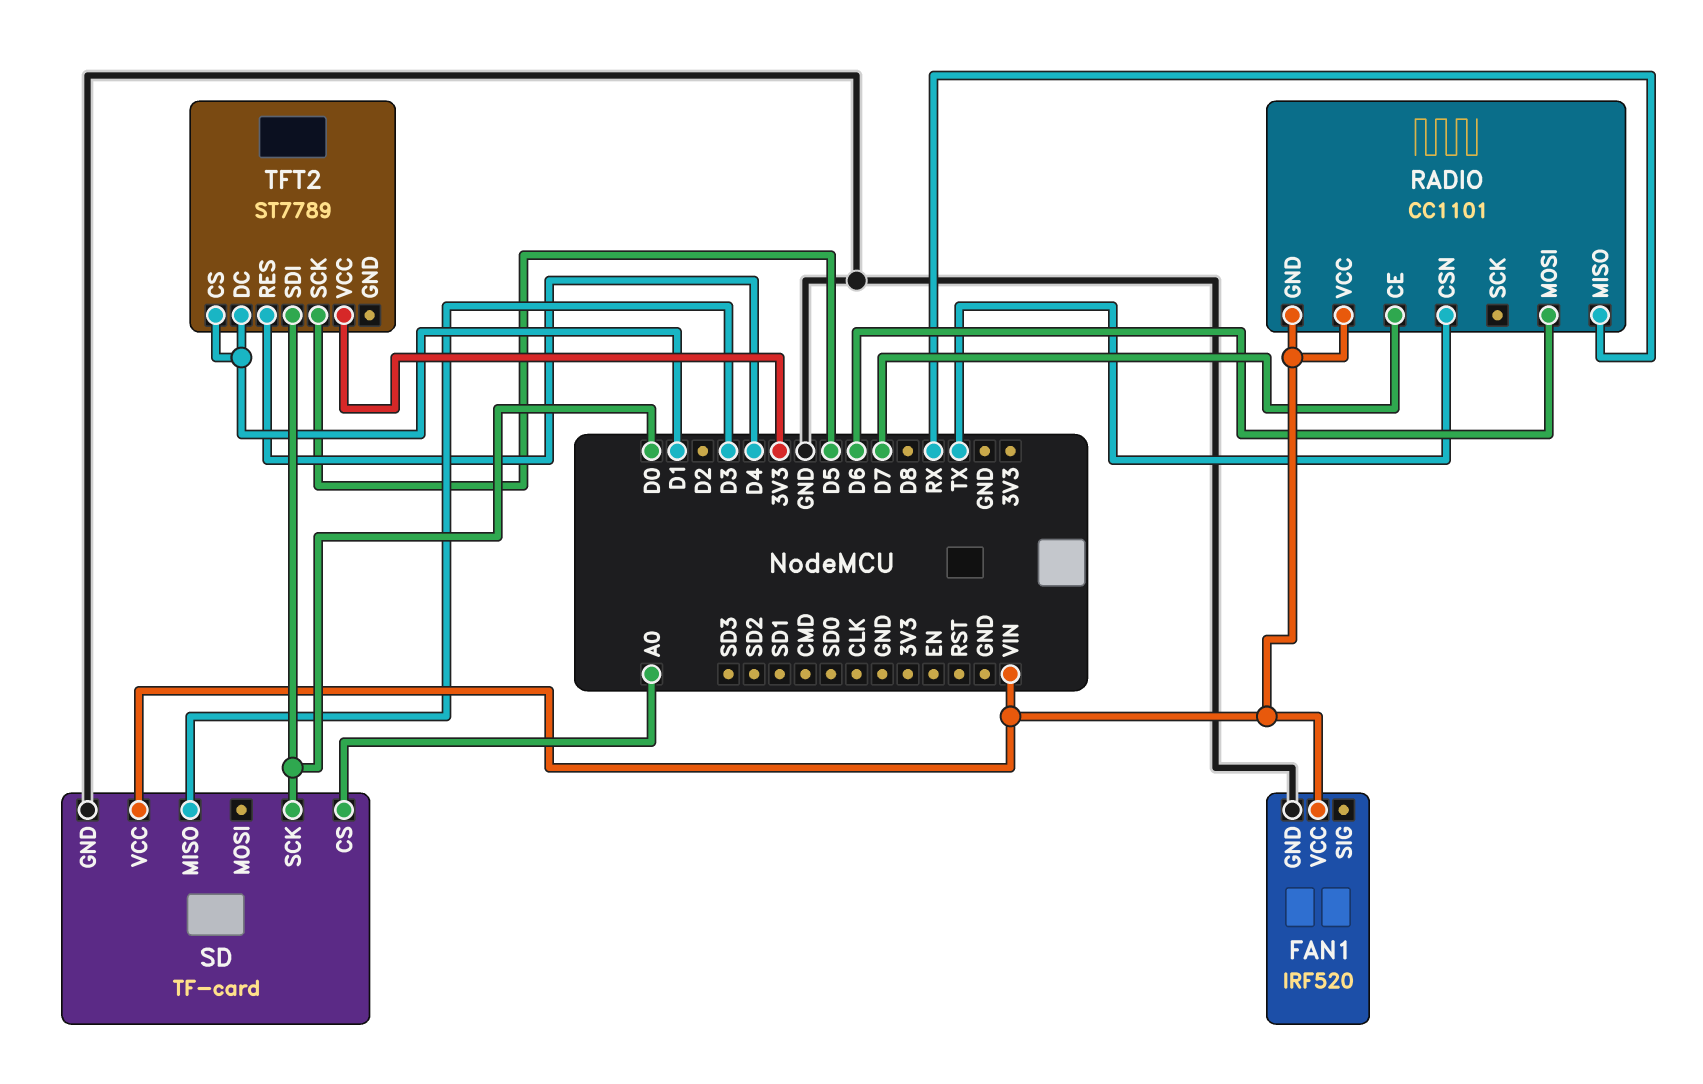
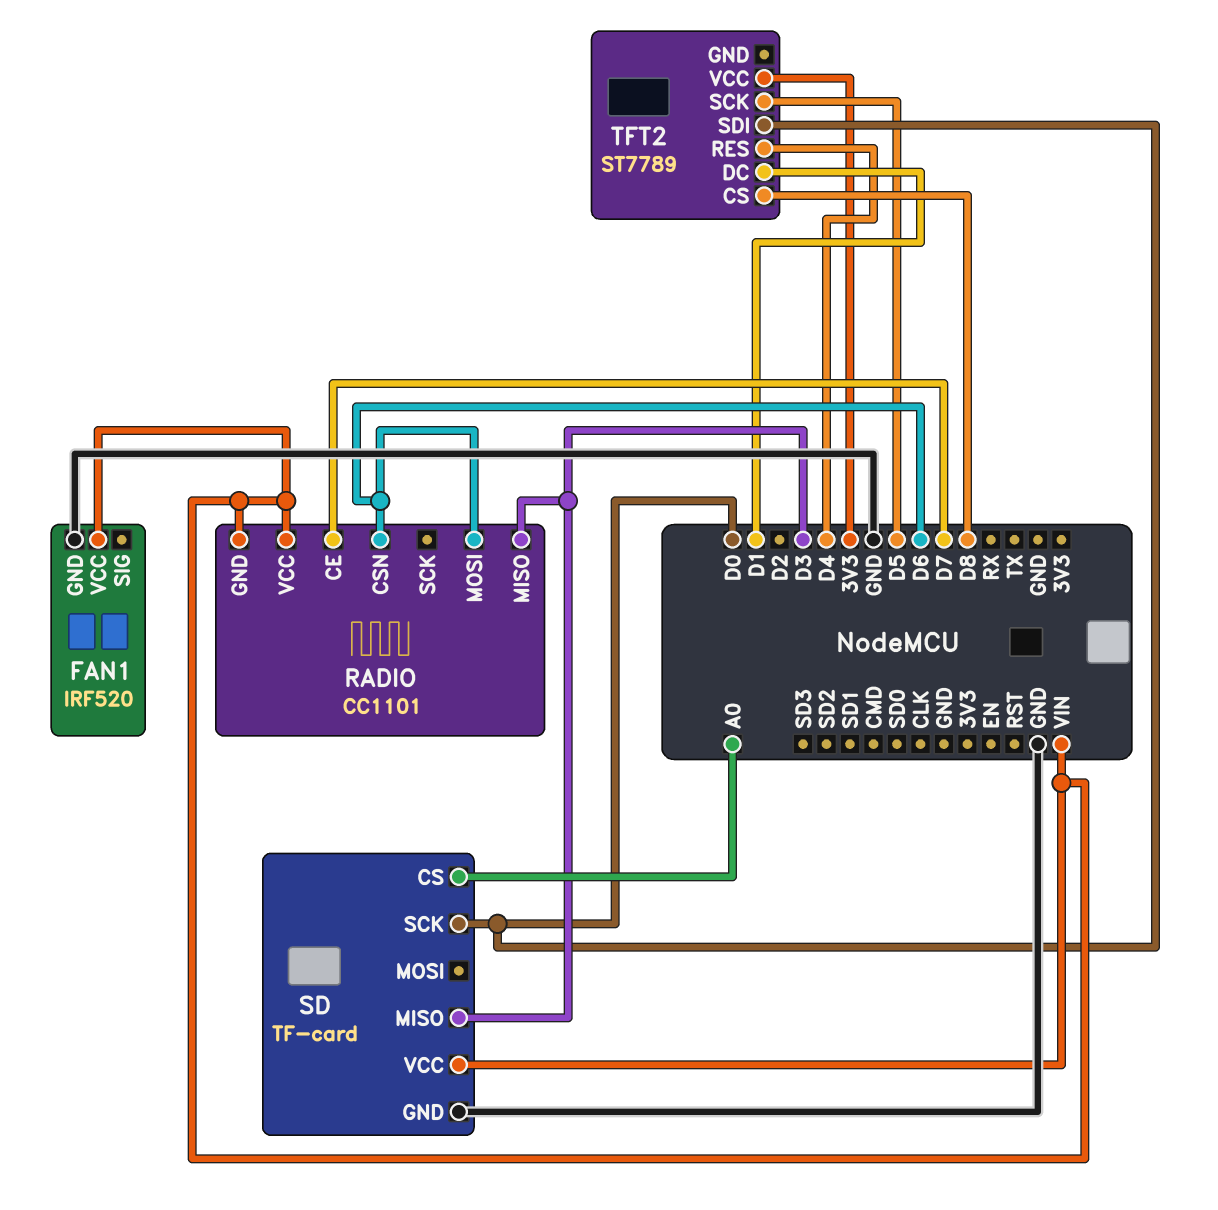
RADIO pin CSN: TX -> D6
RADIO pin MISO: RX -> D3
TFT2 pin CS: D1 -> D8

